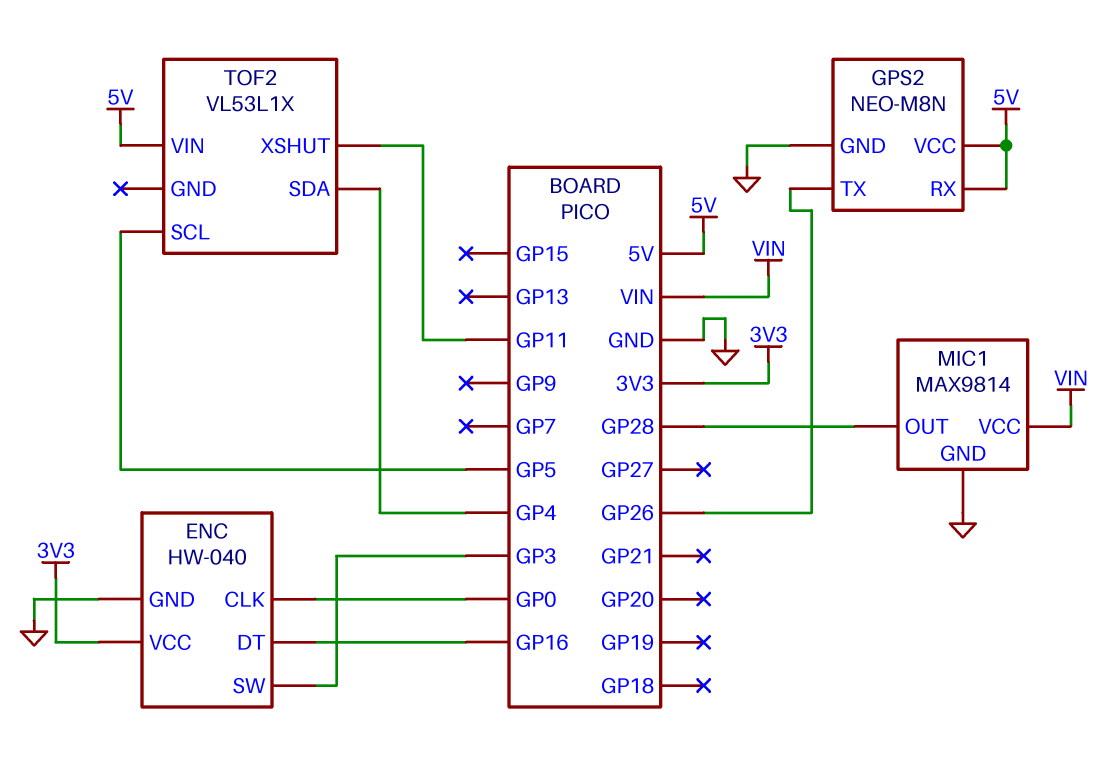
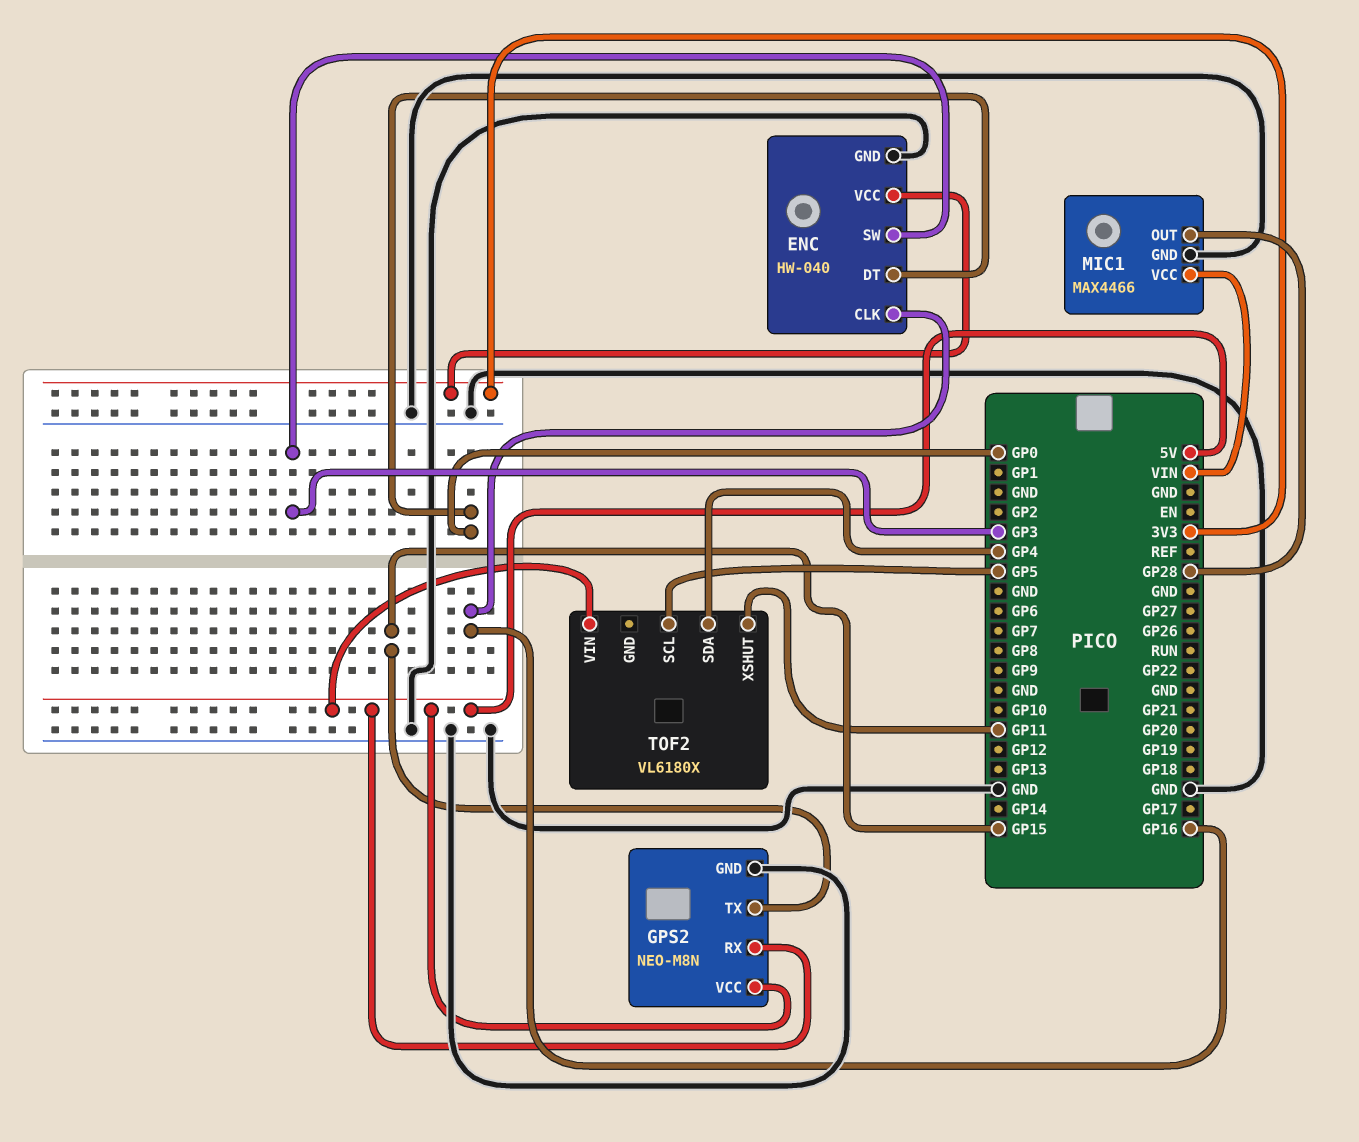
ENC pin CLK: GP0 -> GP16
ENC pin DT: GP16 -> GP0
GPS2 pin TX: GP26 -> GP15
MIC1: MAX9814 -> MAX4466
TOF2: VL53L1X -> VL6180X

